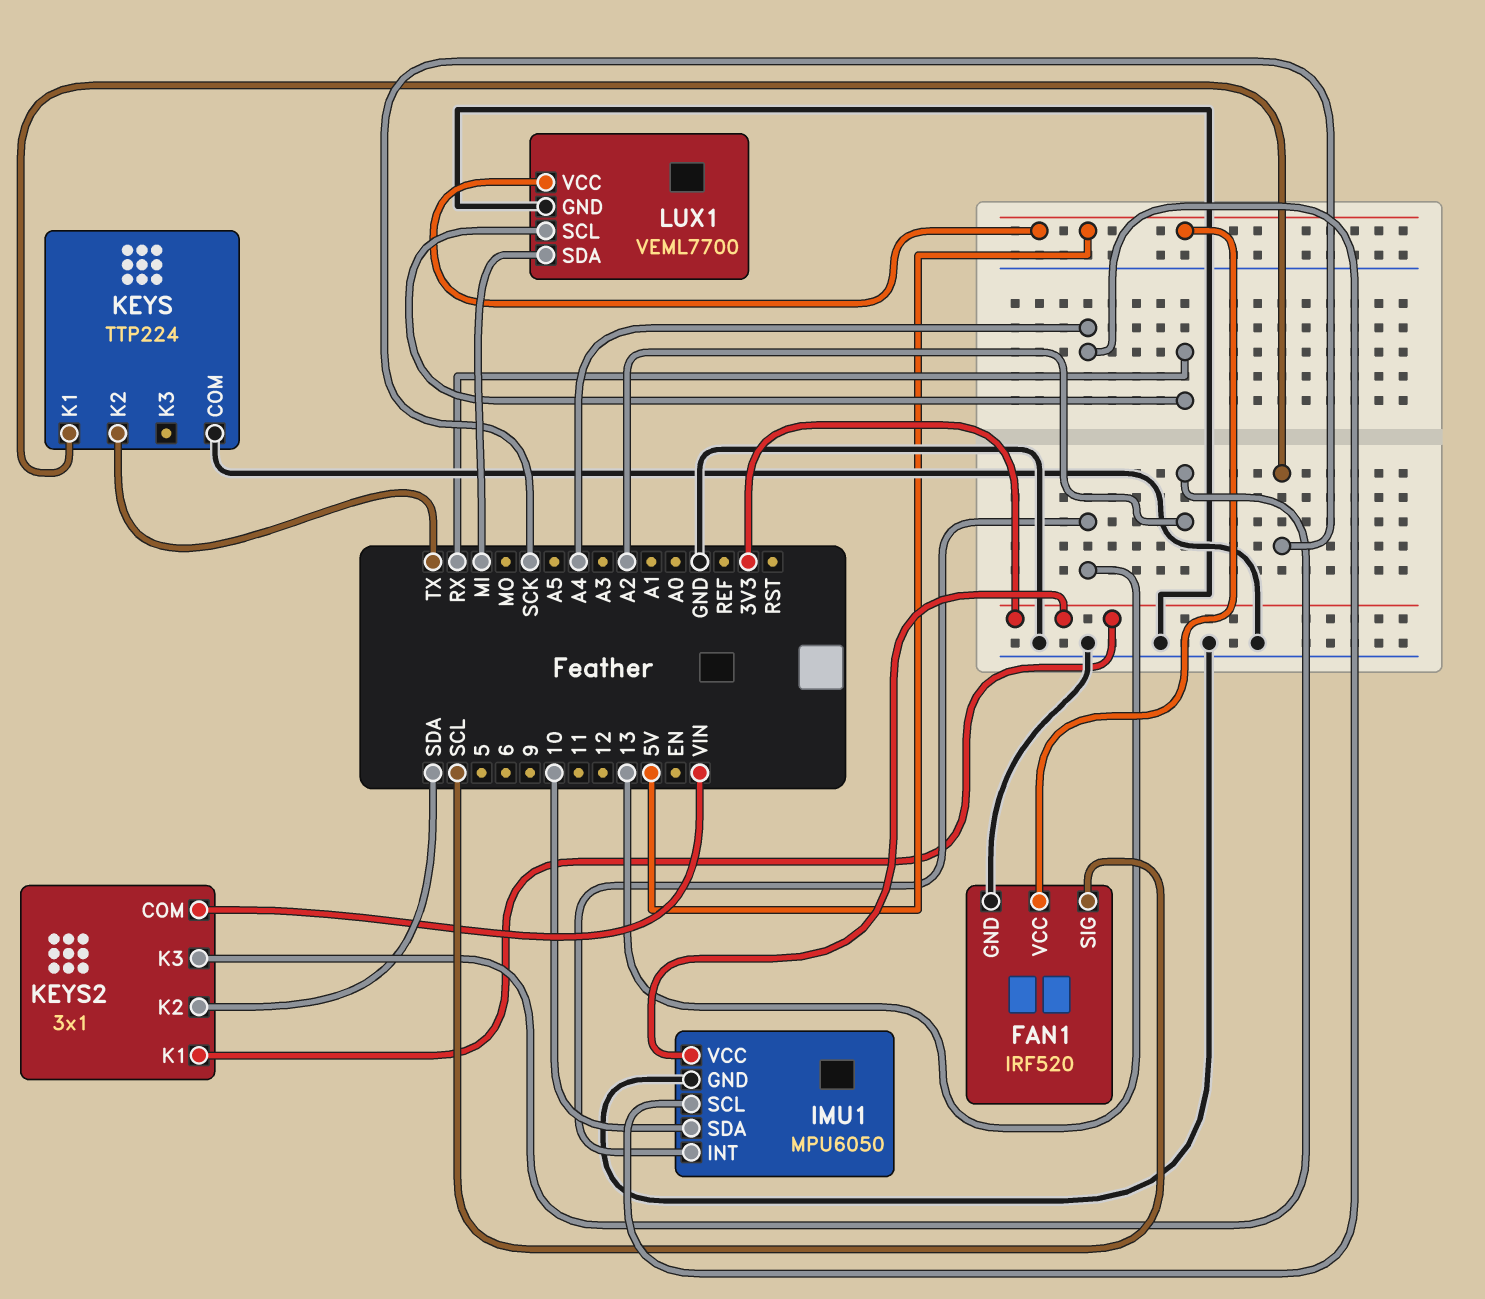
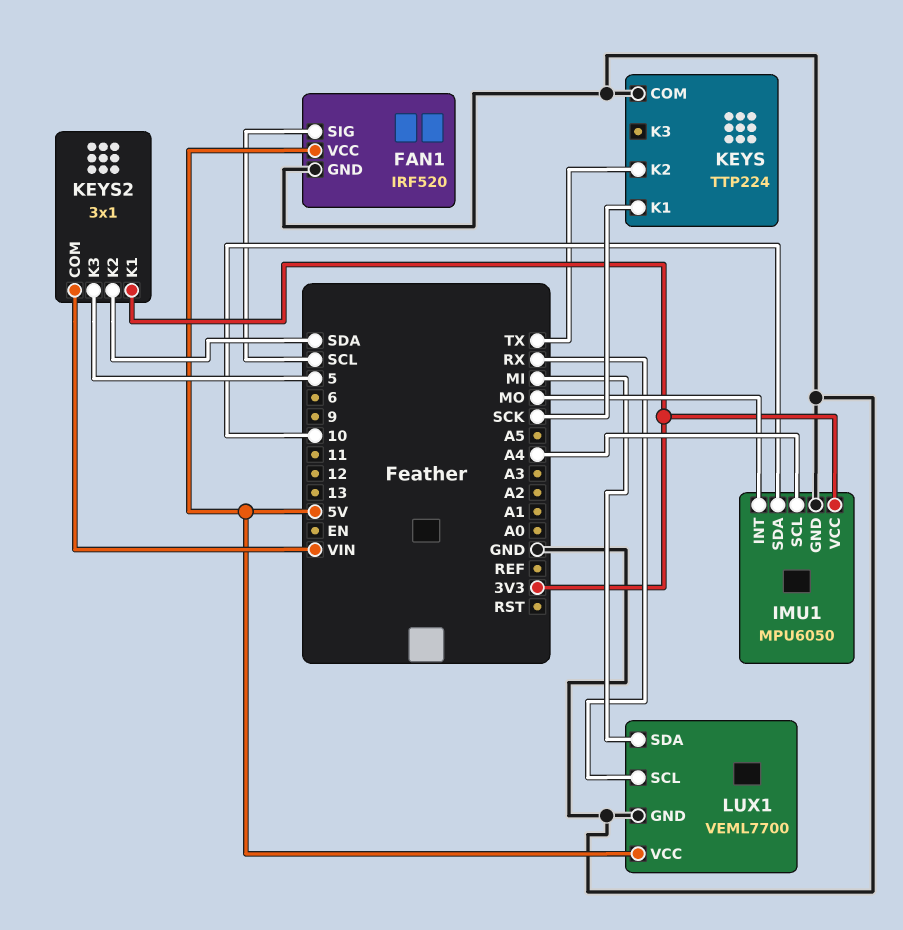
IMU1 pin INT: 13 -> MO
KEYS2 pin K3: A2 -> 5

